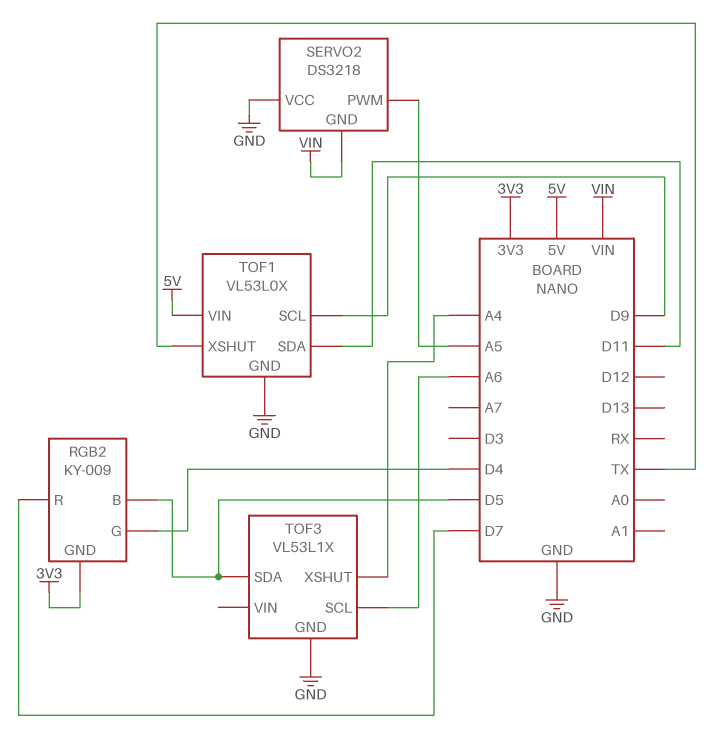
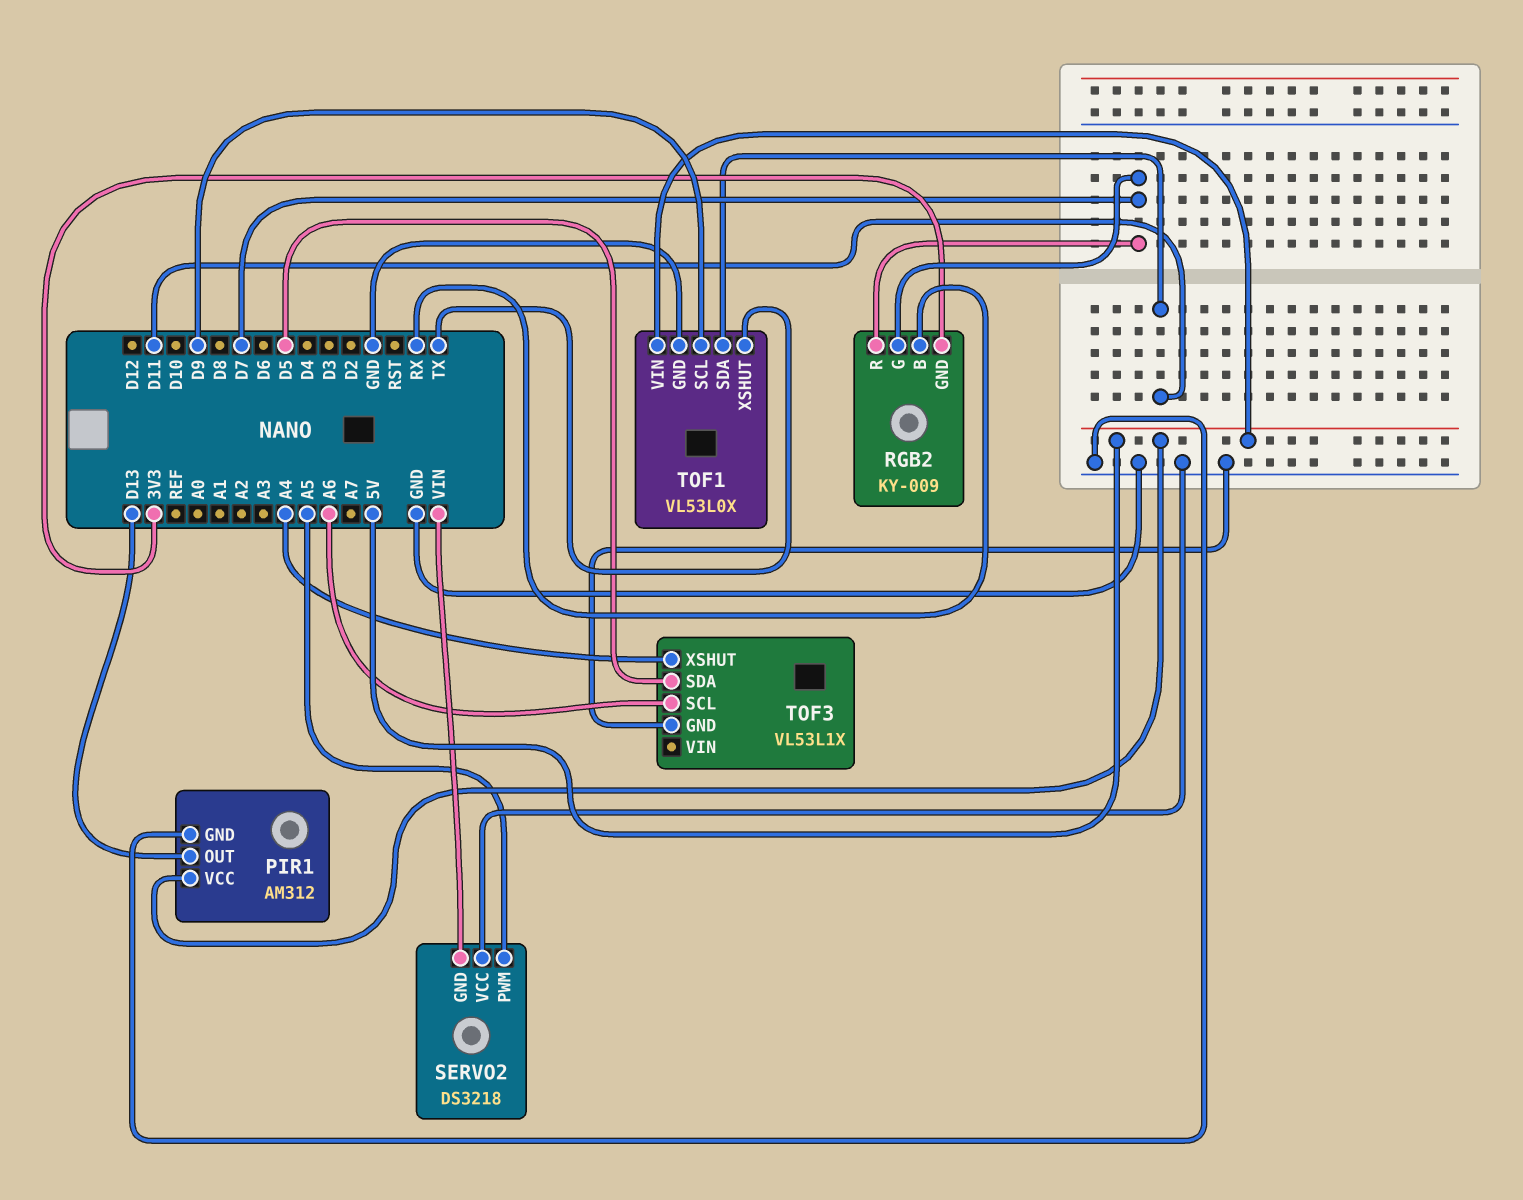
PIR1: none -> AM312
PIR1 pin GND: none -> GND
PIR1 pin OUT: none -> D13
PIR1 pin VCC: none -> 5V
RGB2 pin B: D5 -> RX
RGB2 pin G: D4 -> D7

